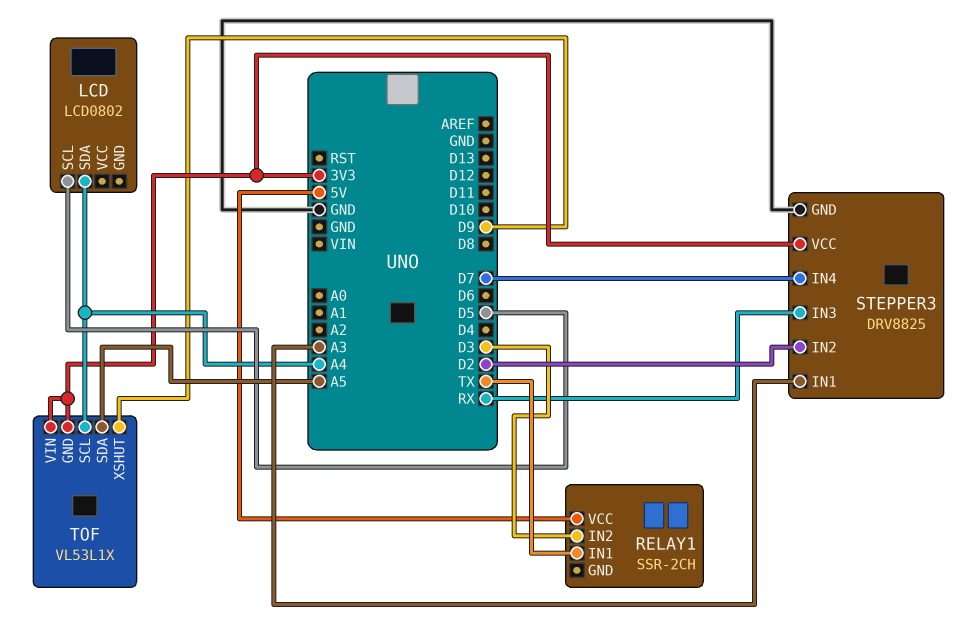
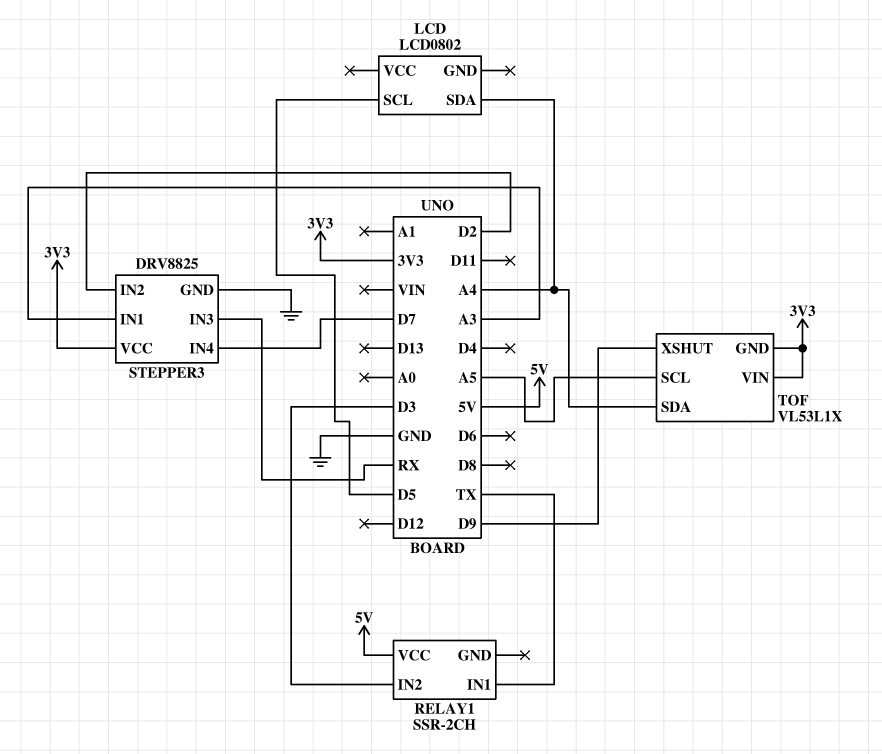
TOF pin SCL: A4 -> A5
TOF pin SDA: A5 -> A4

